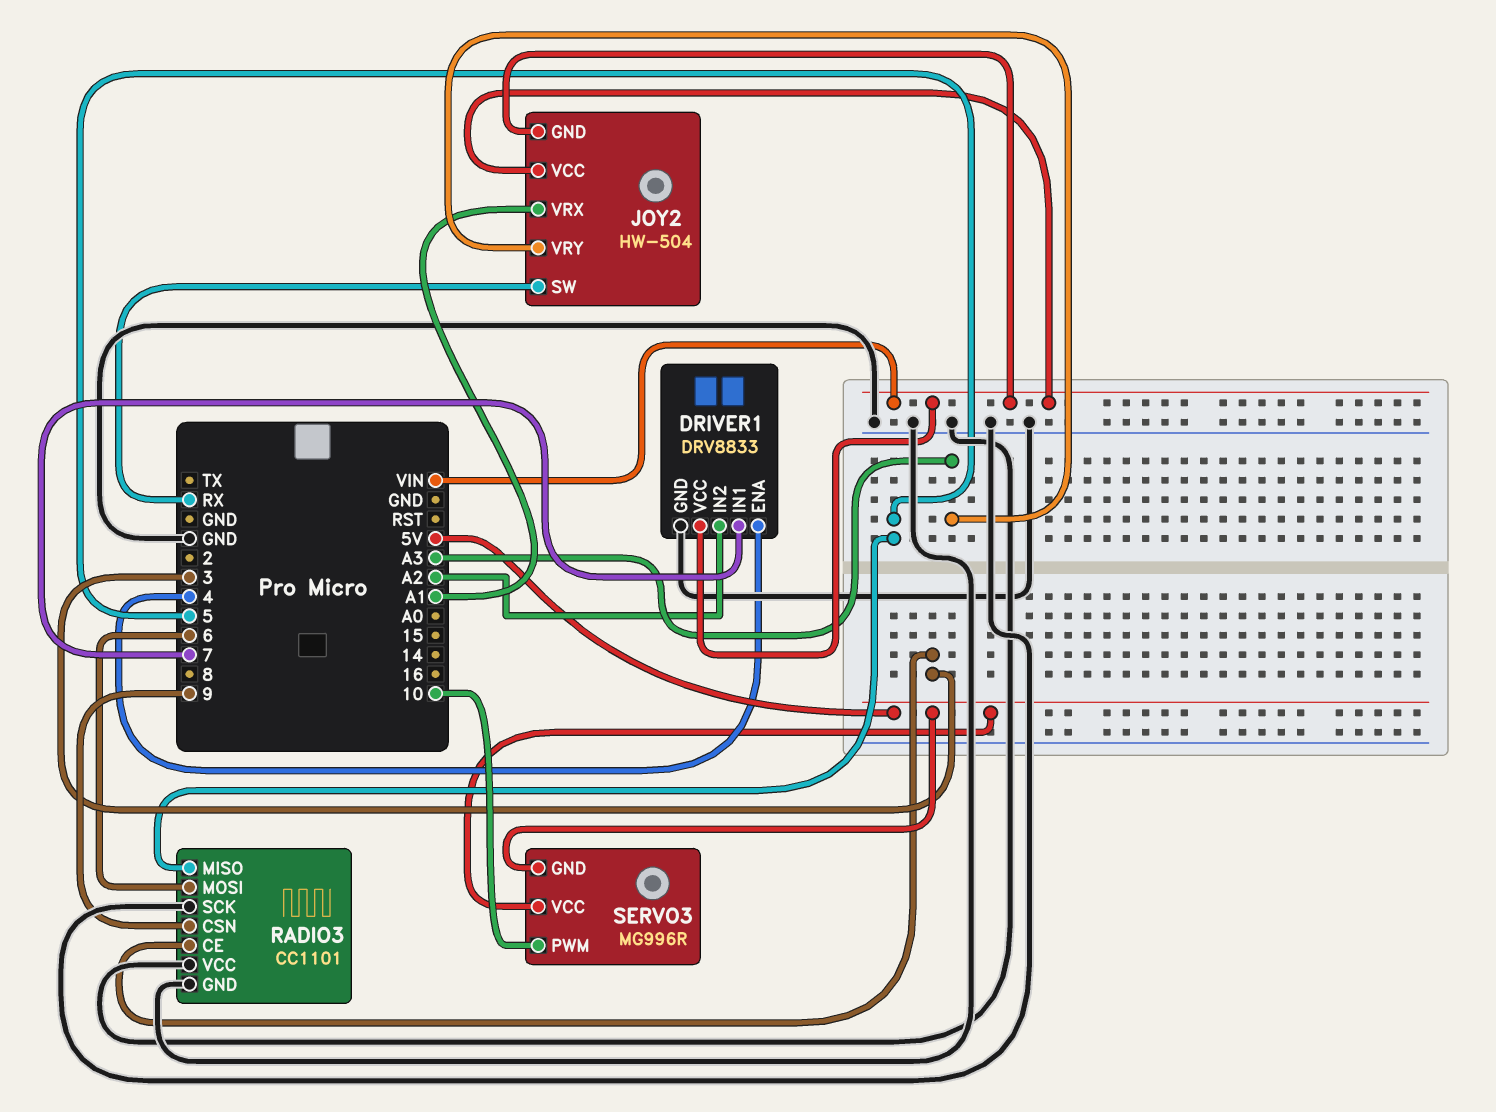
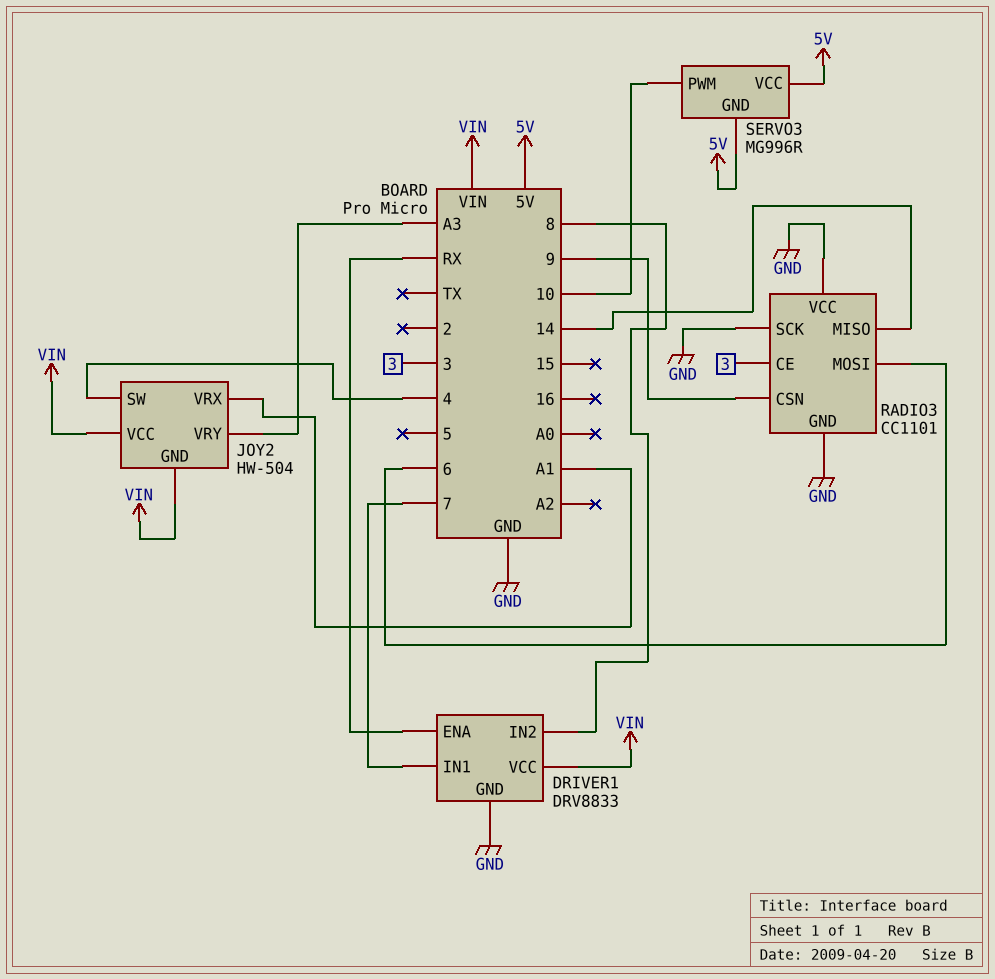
DRIVER1 pin ENA: 4 -> RX
DRIVER1 pin IN2: A2 -> 8
JOY2 pin SW: RX -> 4
RADIO3 pin MISO: 5 -> 14

